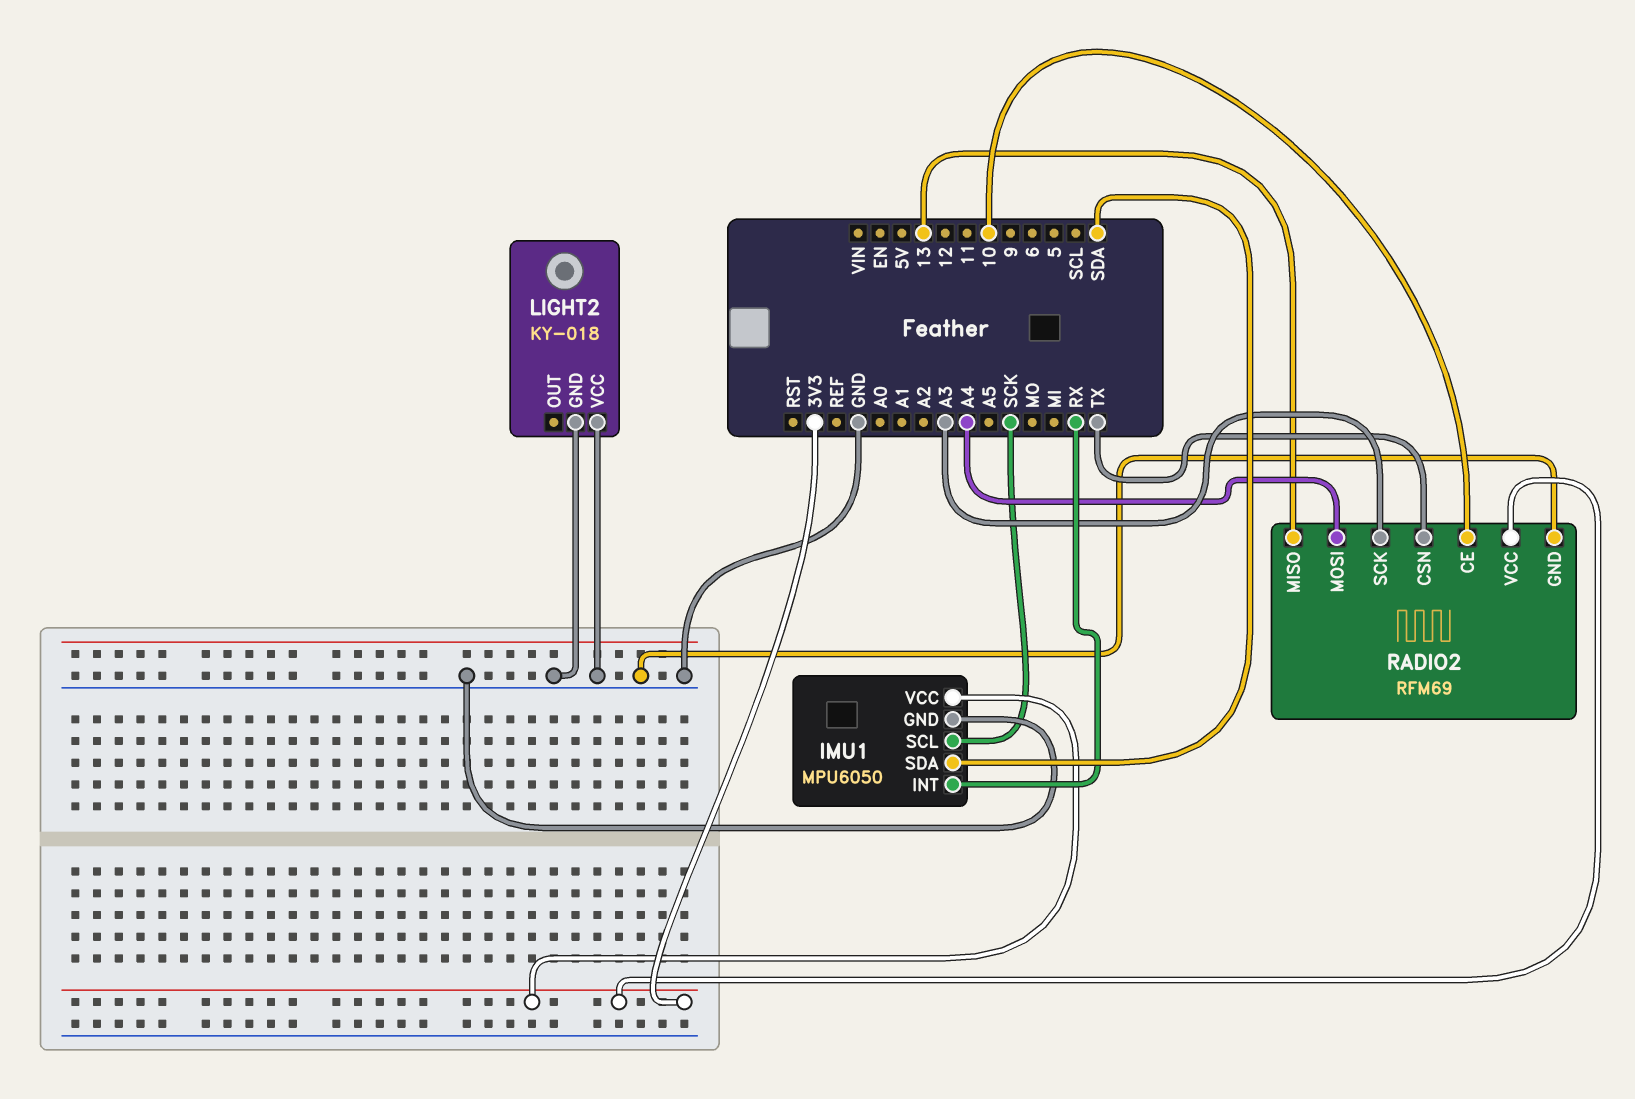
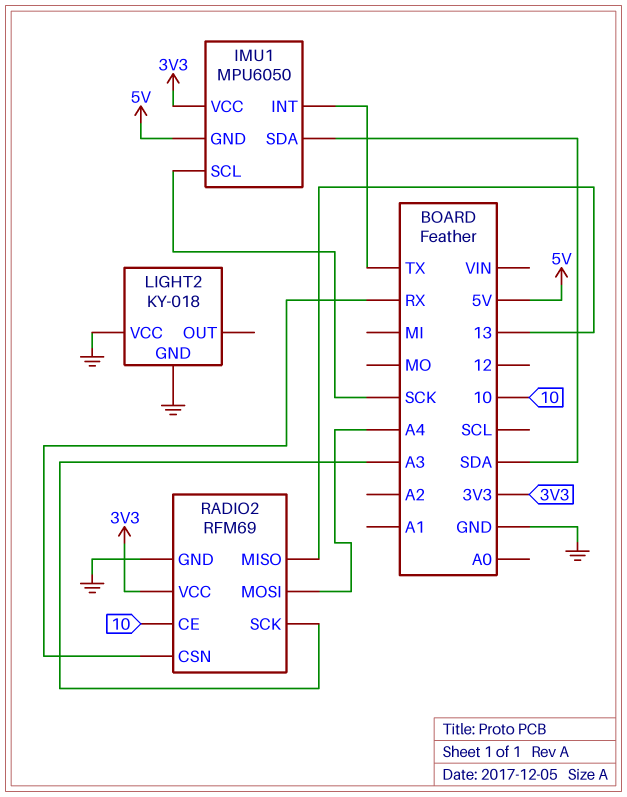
IMU1 pin GND: GND -> 5V
IMU1 pin INT: RX -> TX
RADIO2 pin CSN: TX -> RX

